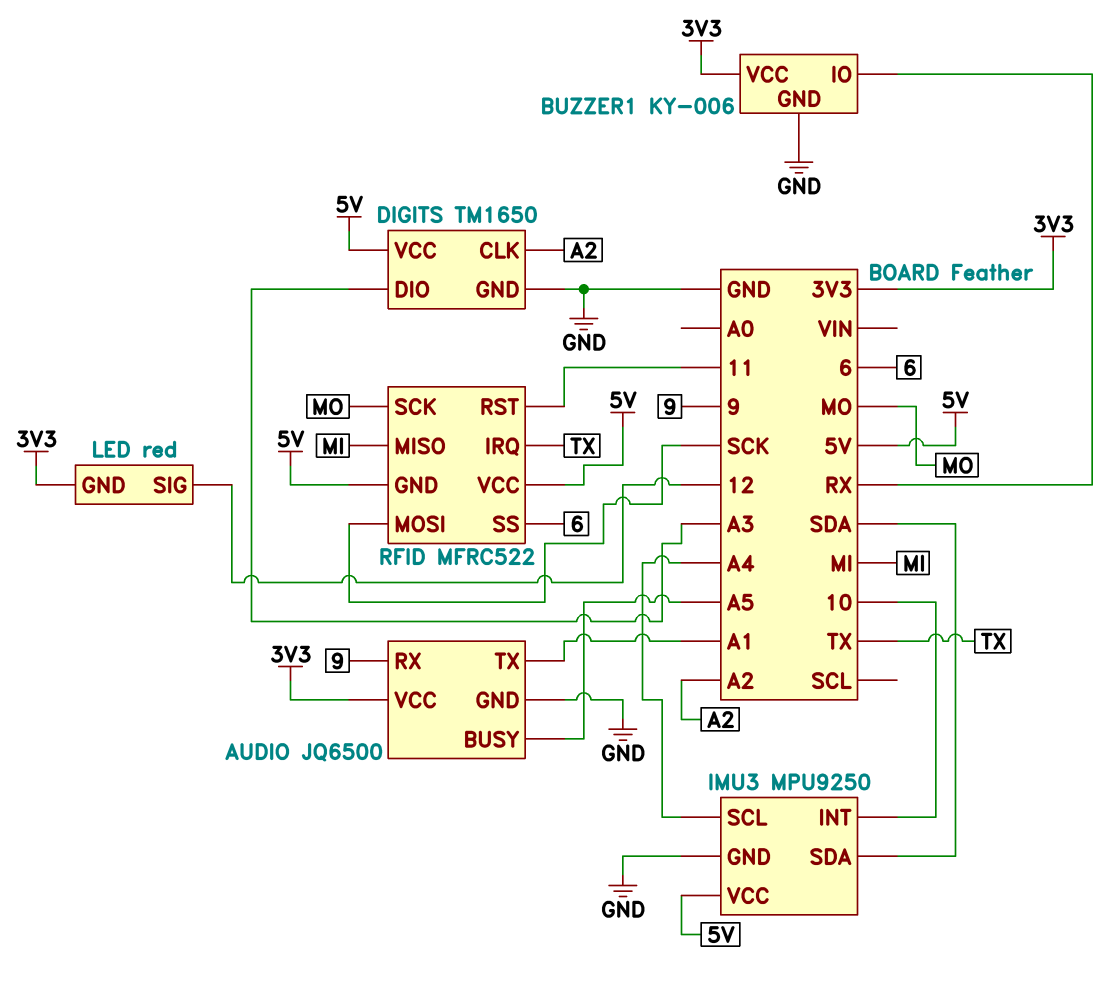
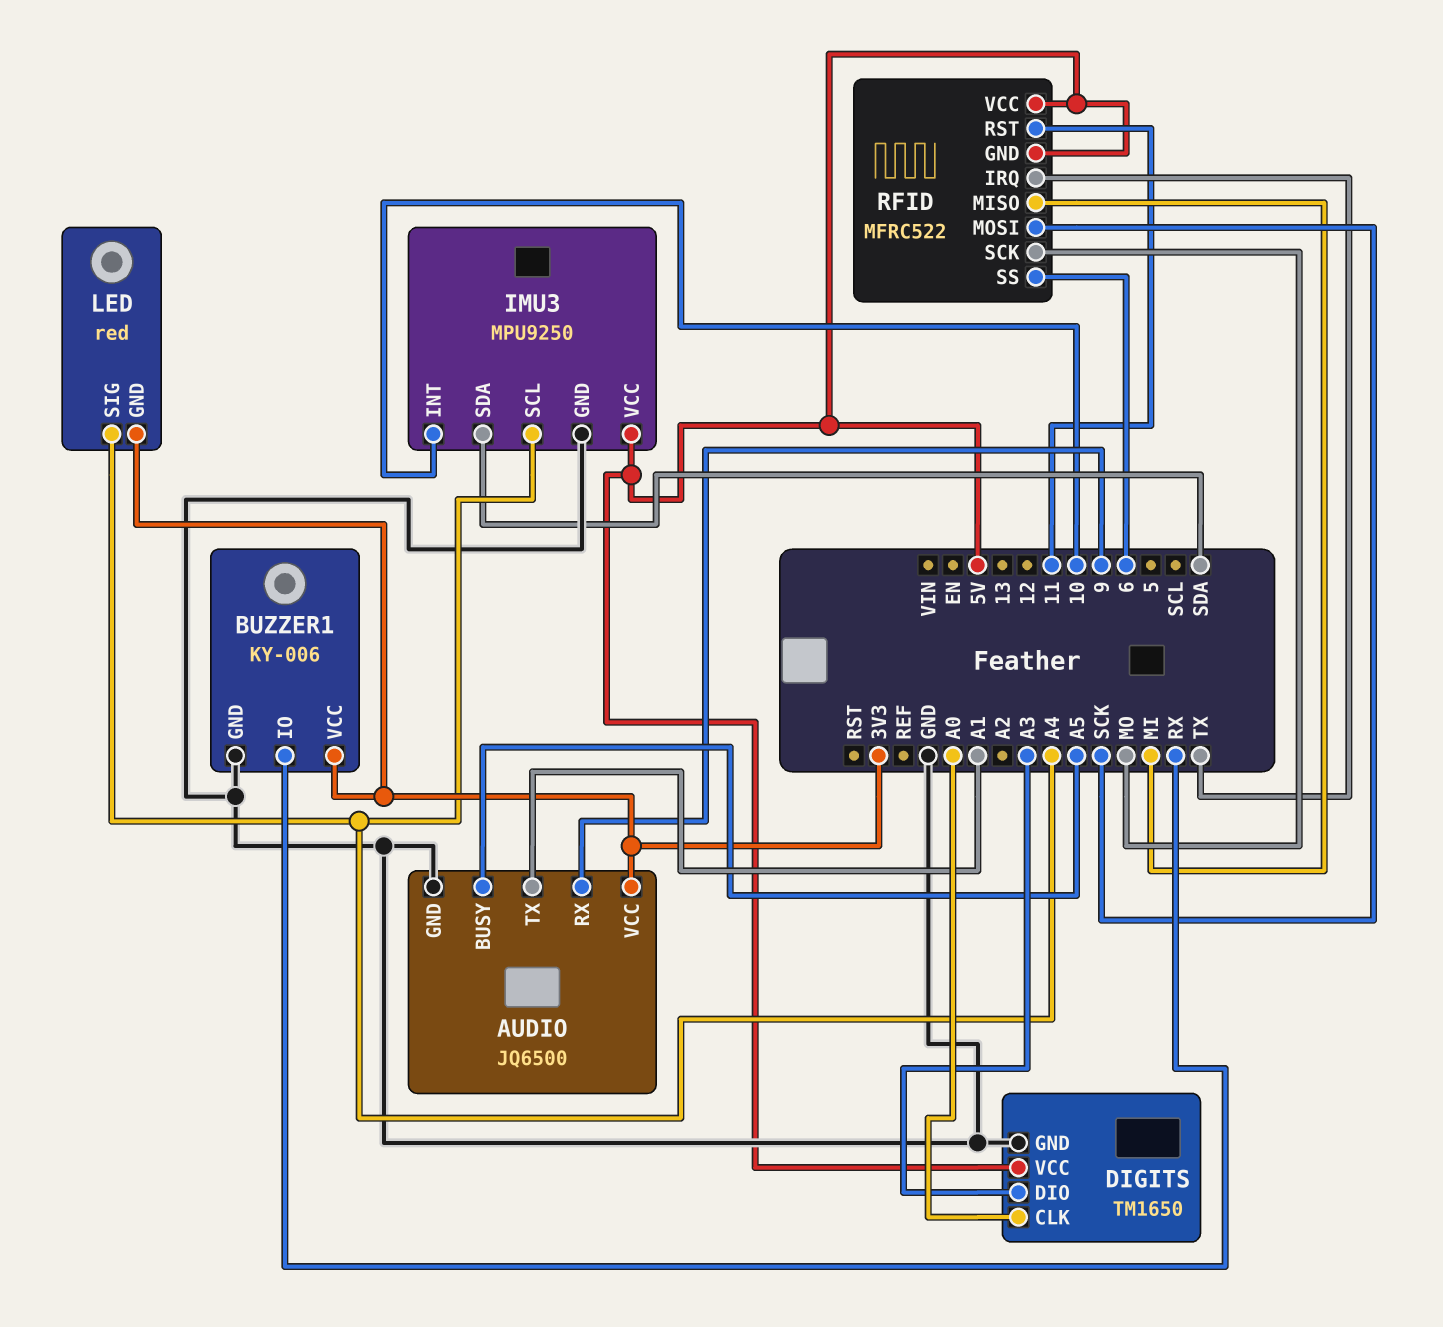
DIGITS pin CLK: A2 -> A0
LED pin SIG: 12 -> A4

